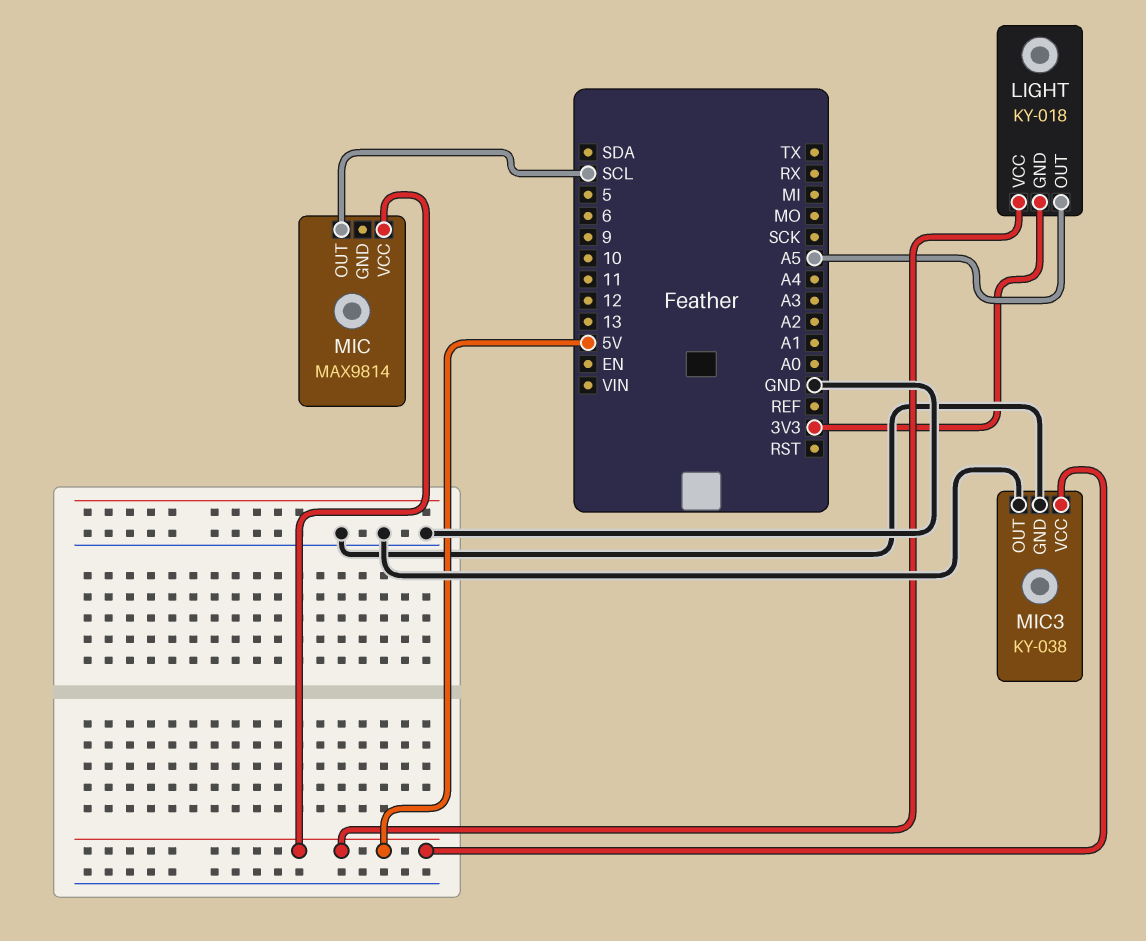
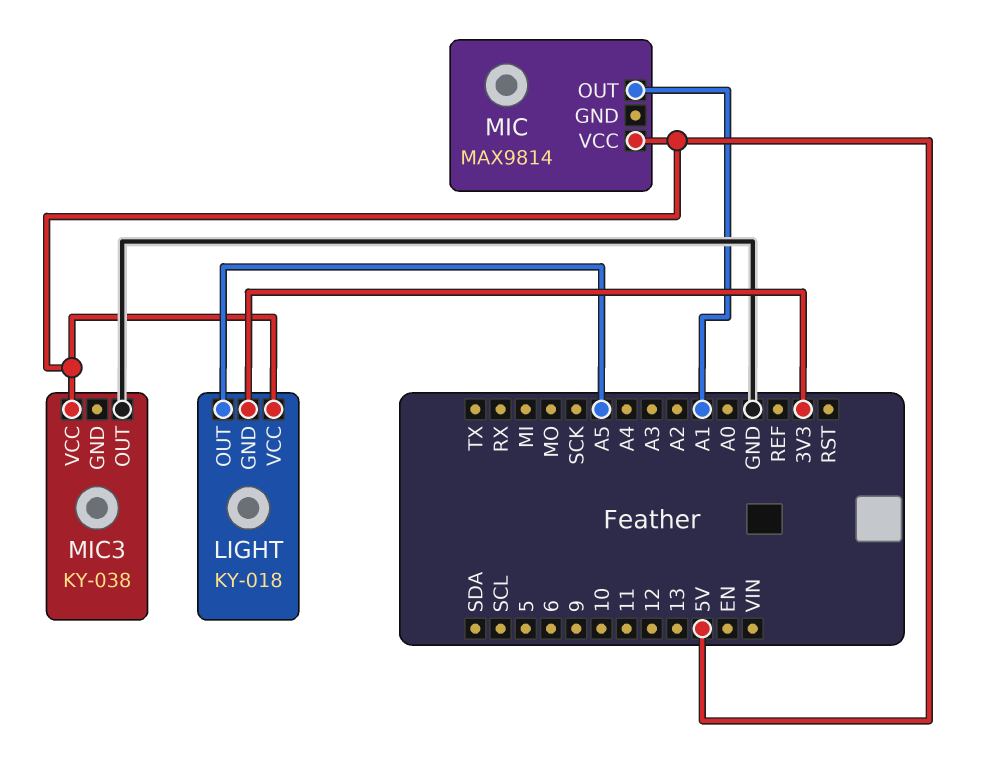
MIC pin OUT: SCL -> A1
MIC3 pin GND: GND -> none

